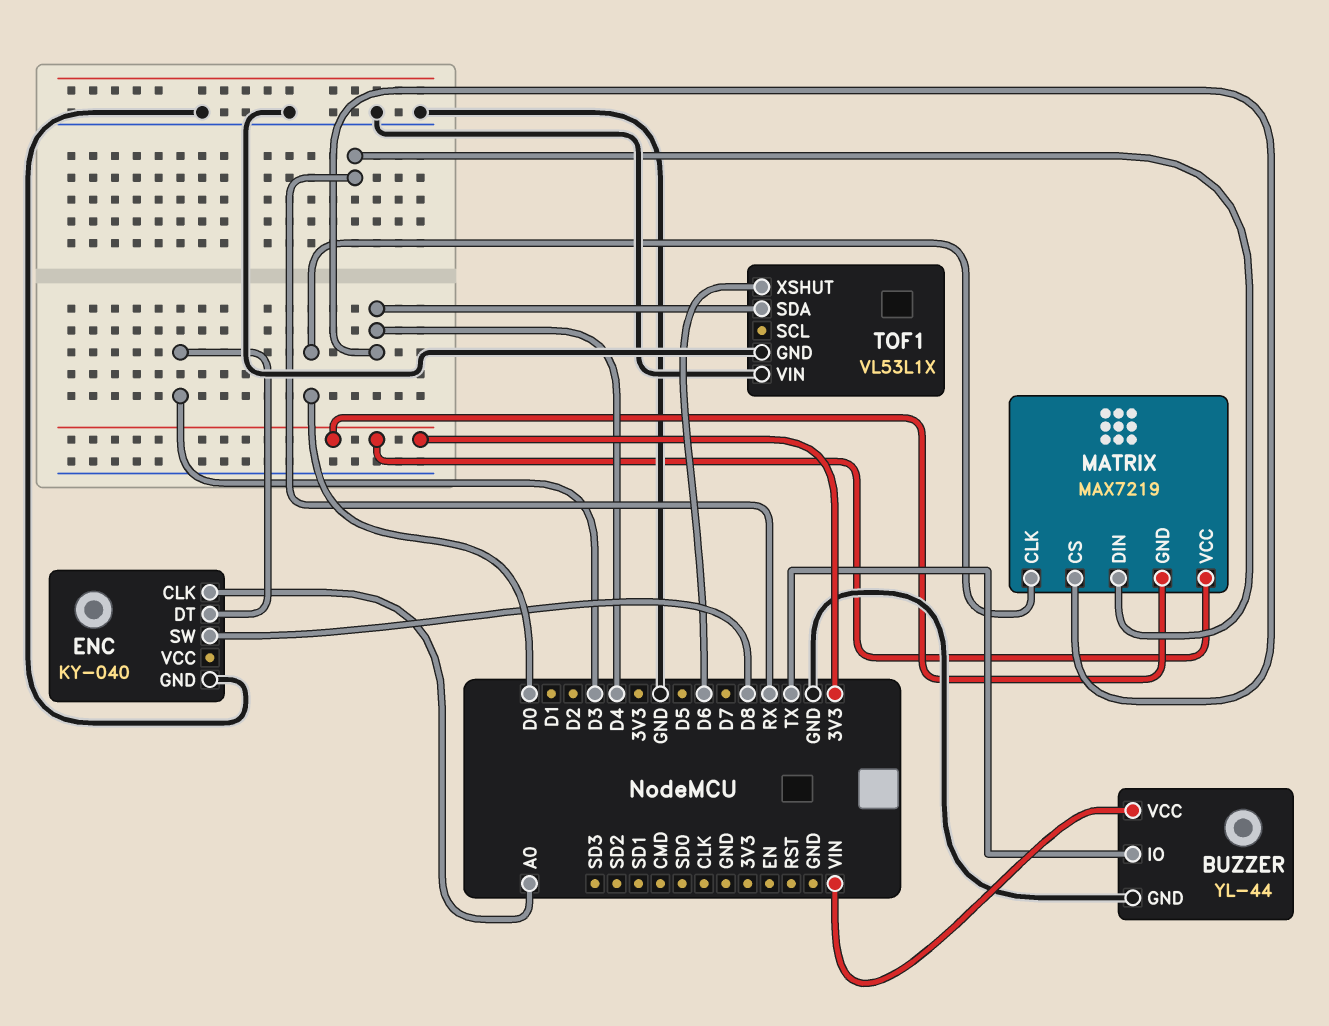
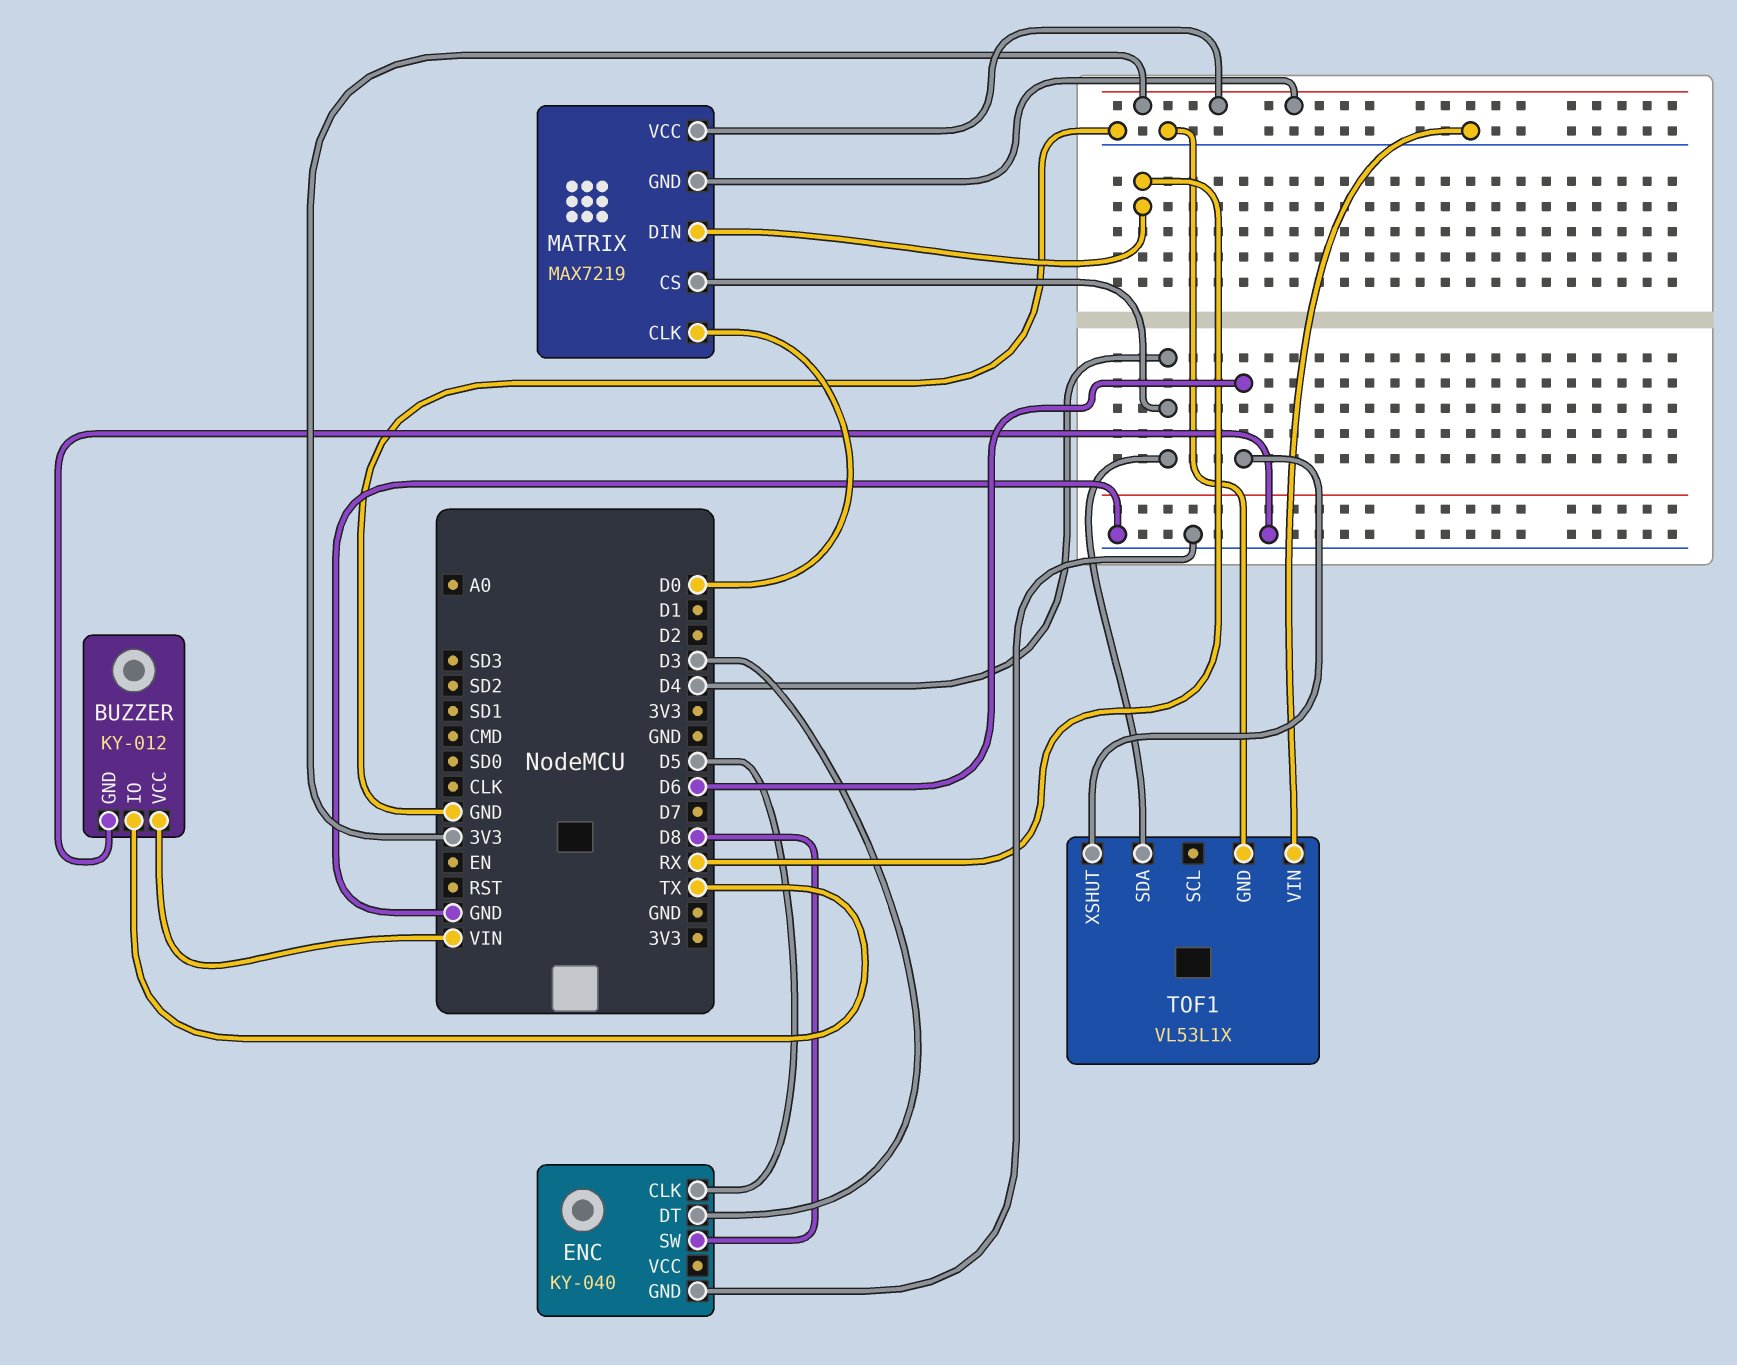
BUZZER: YL-44 -> KY-012
ENC pin CLK: A0 -> D5

